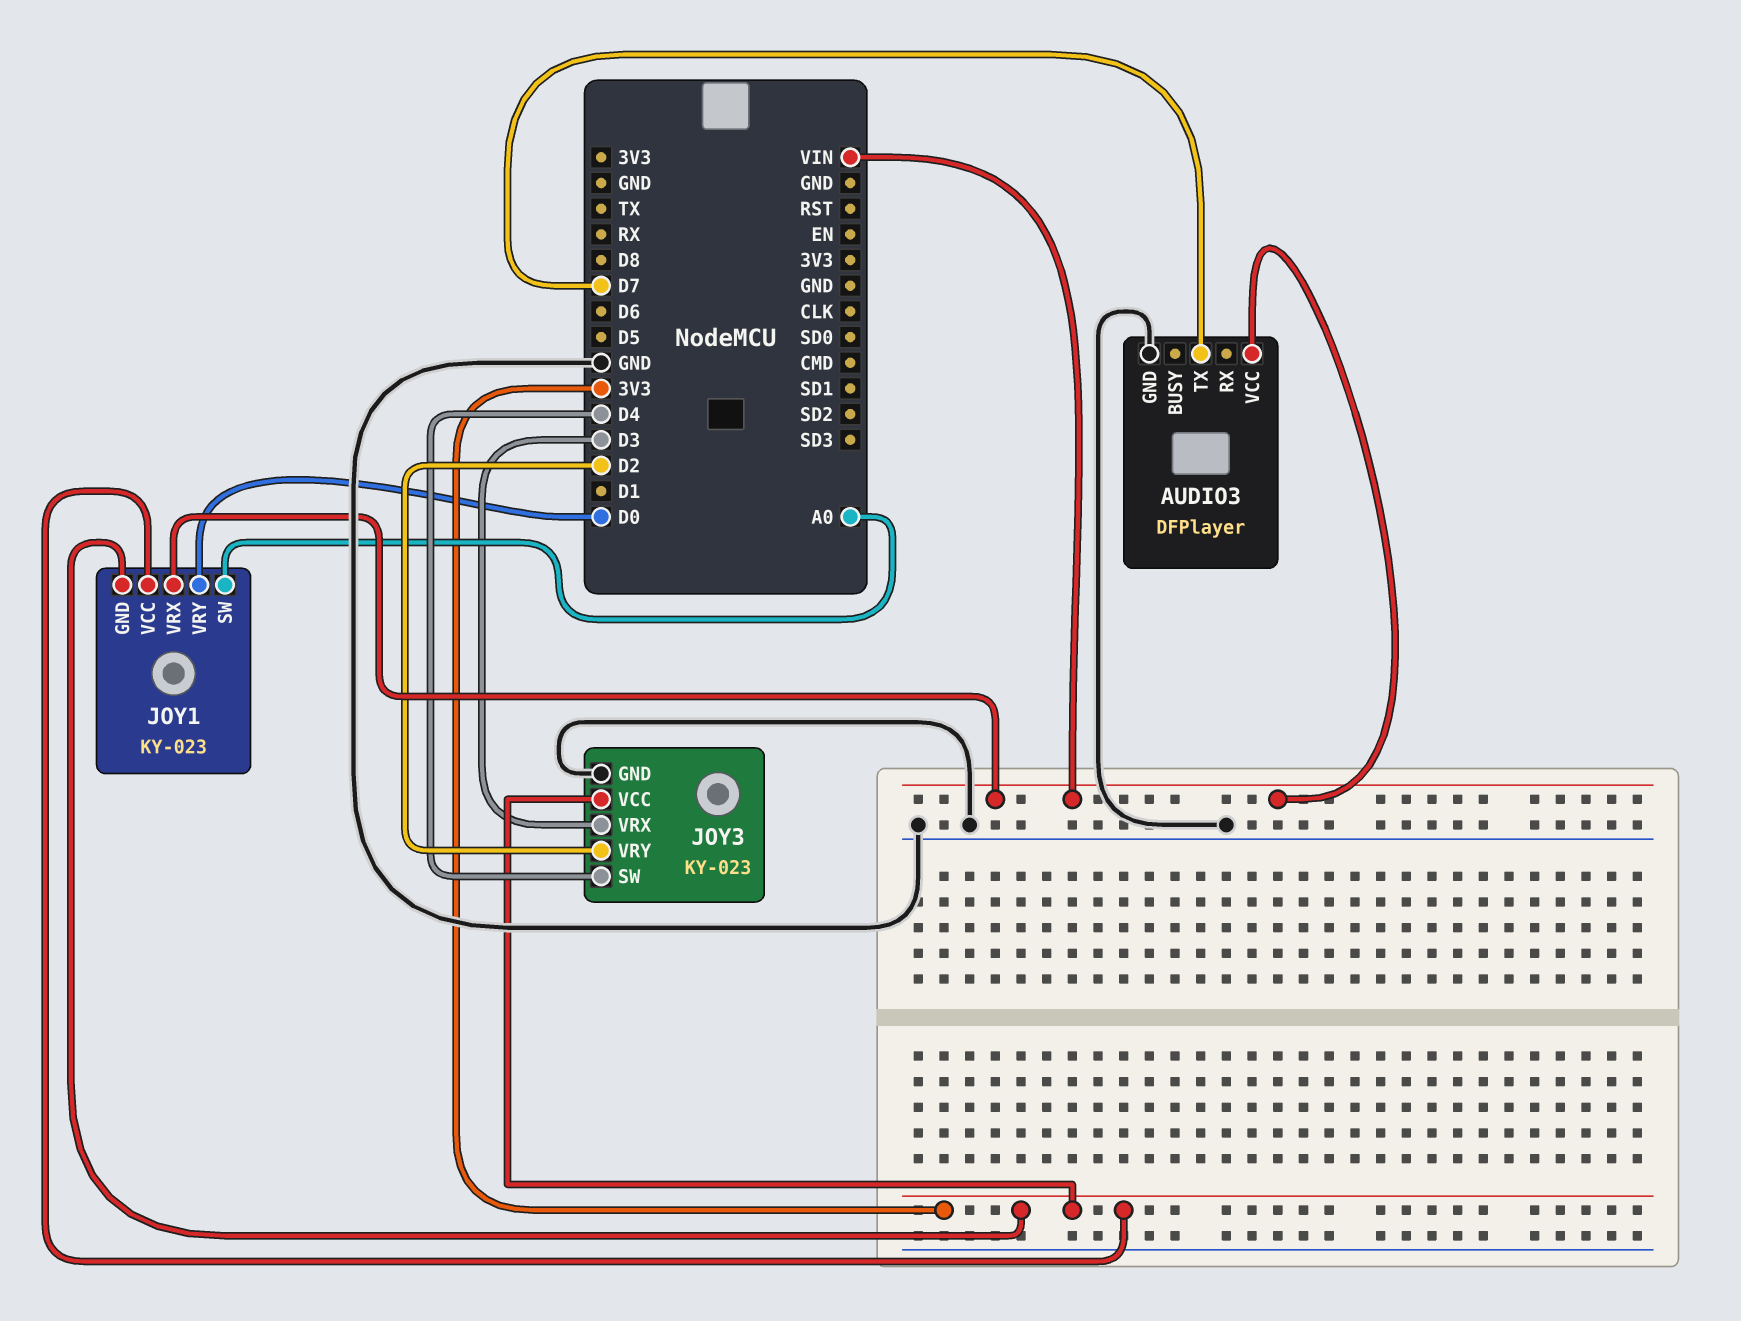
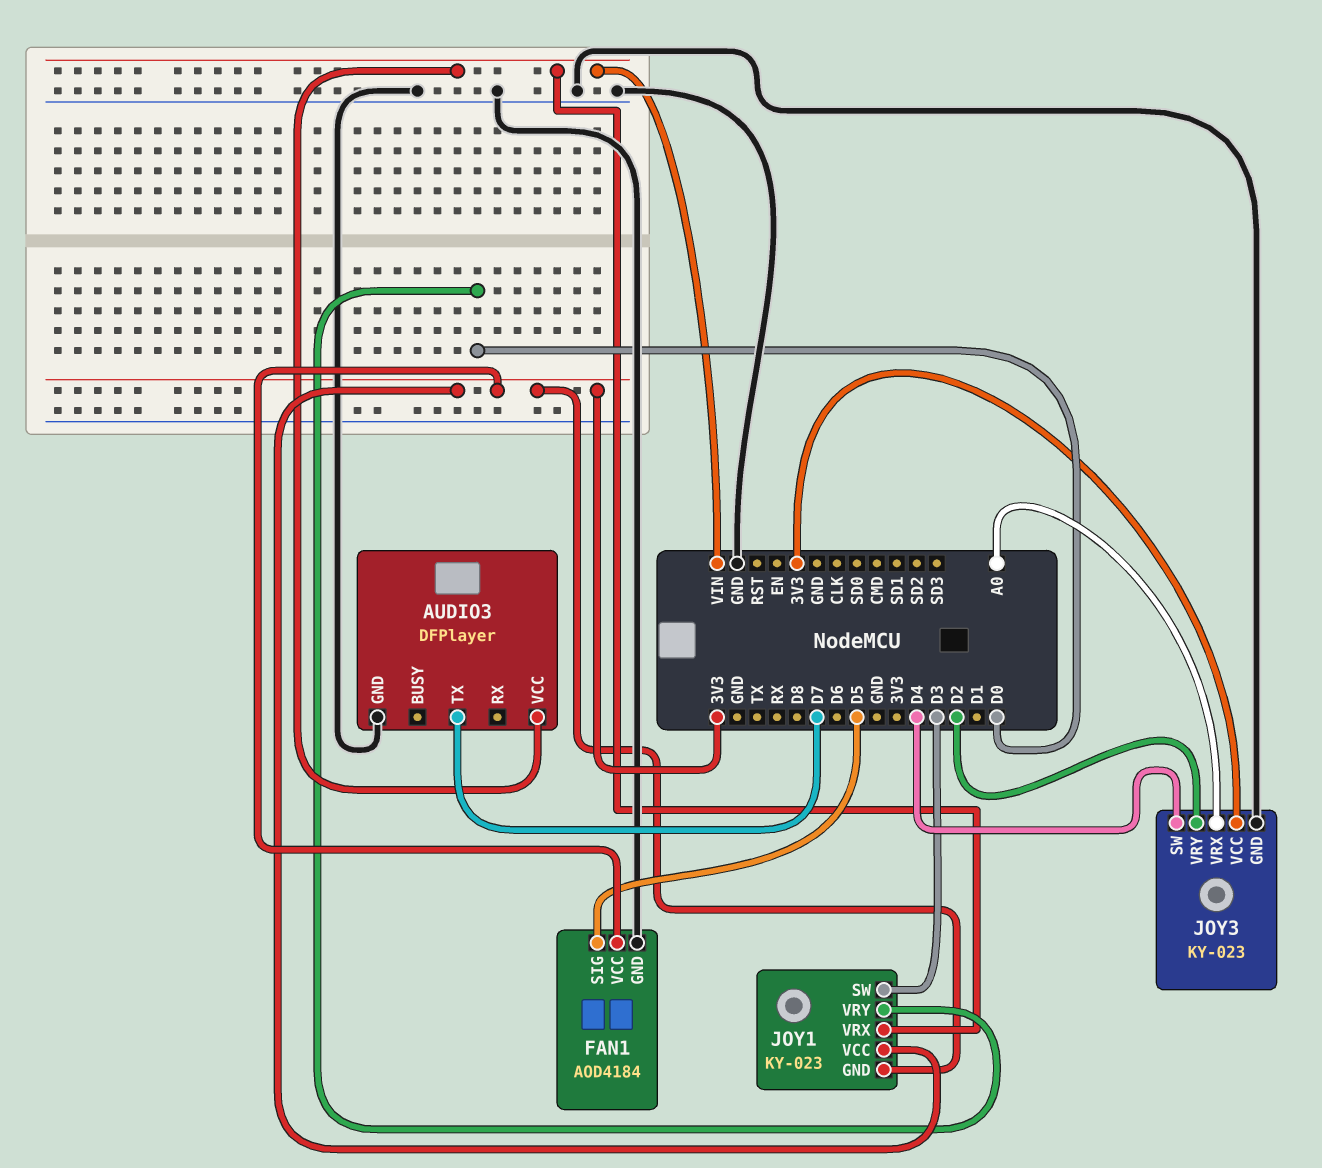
FAN1: none -> AOD4184
FAN1 pin GND: none -> GND
FAN1 pin SIG: none -> D5
FAN1 pin VCC: none -> 3V3
JOY1 pin SW: A0 -> D3
JOY3 pin VRX: D3 -> A0

